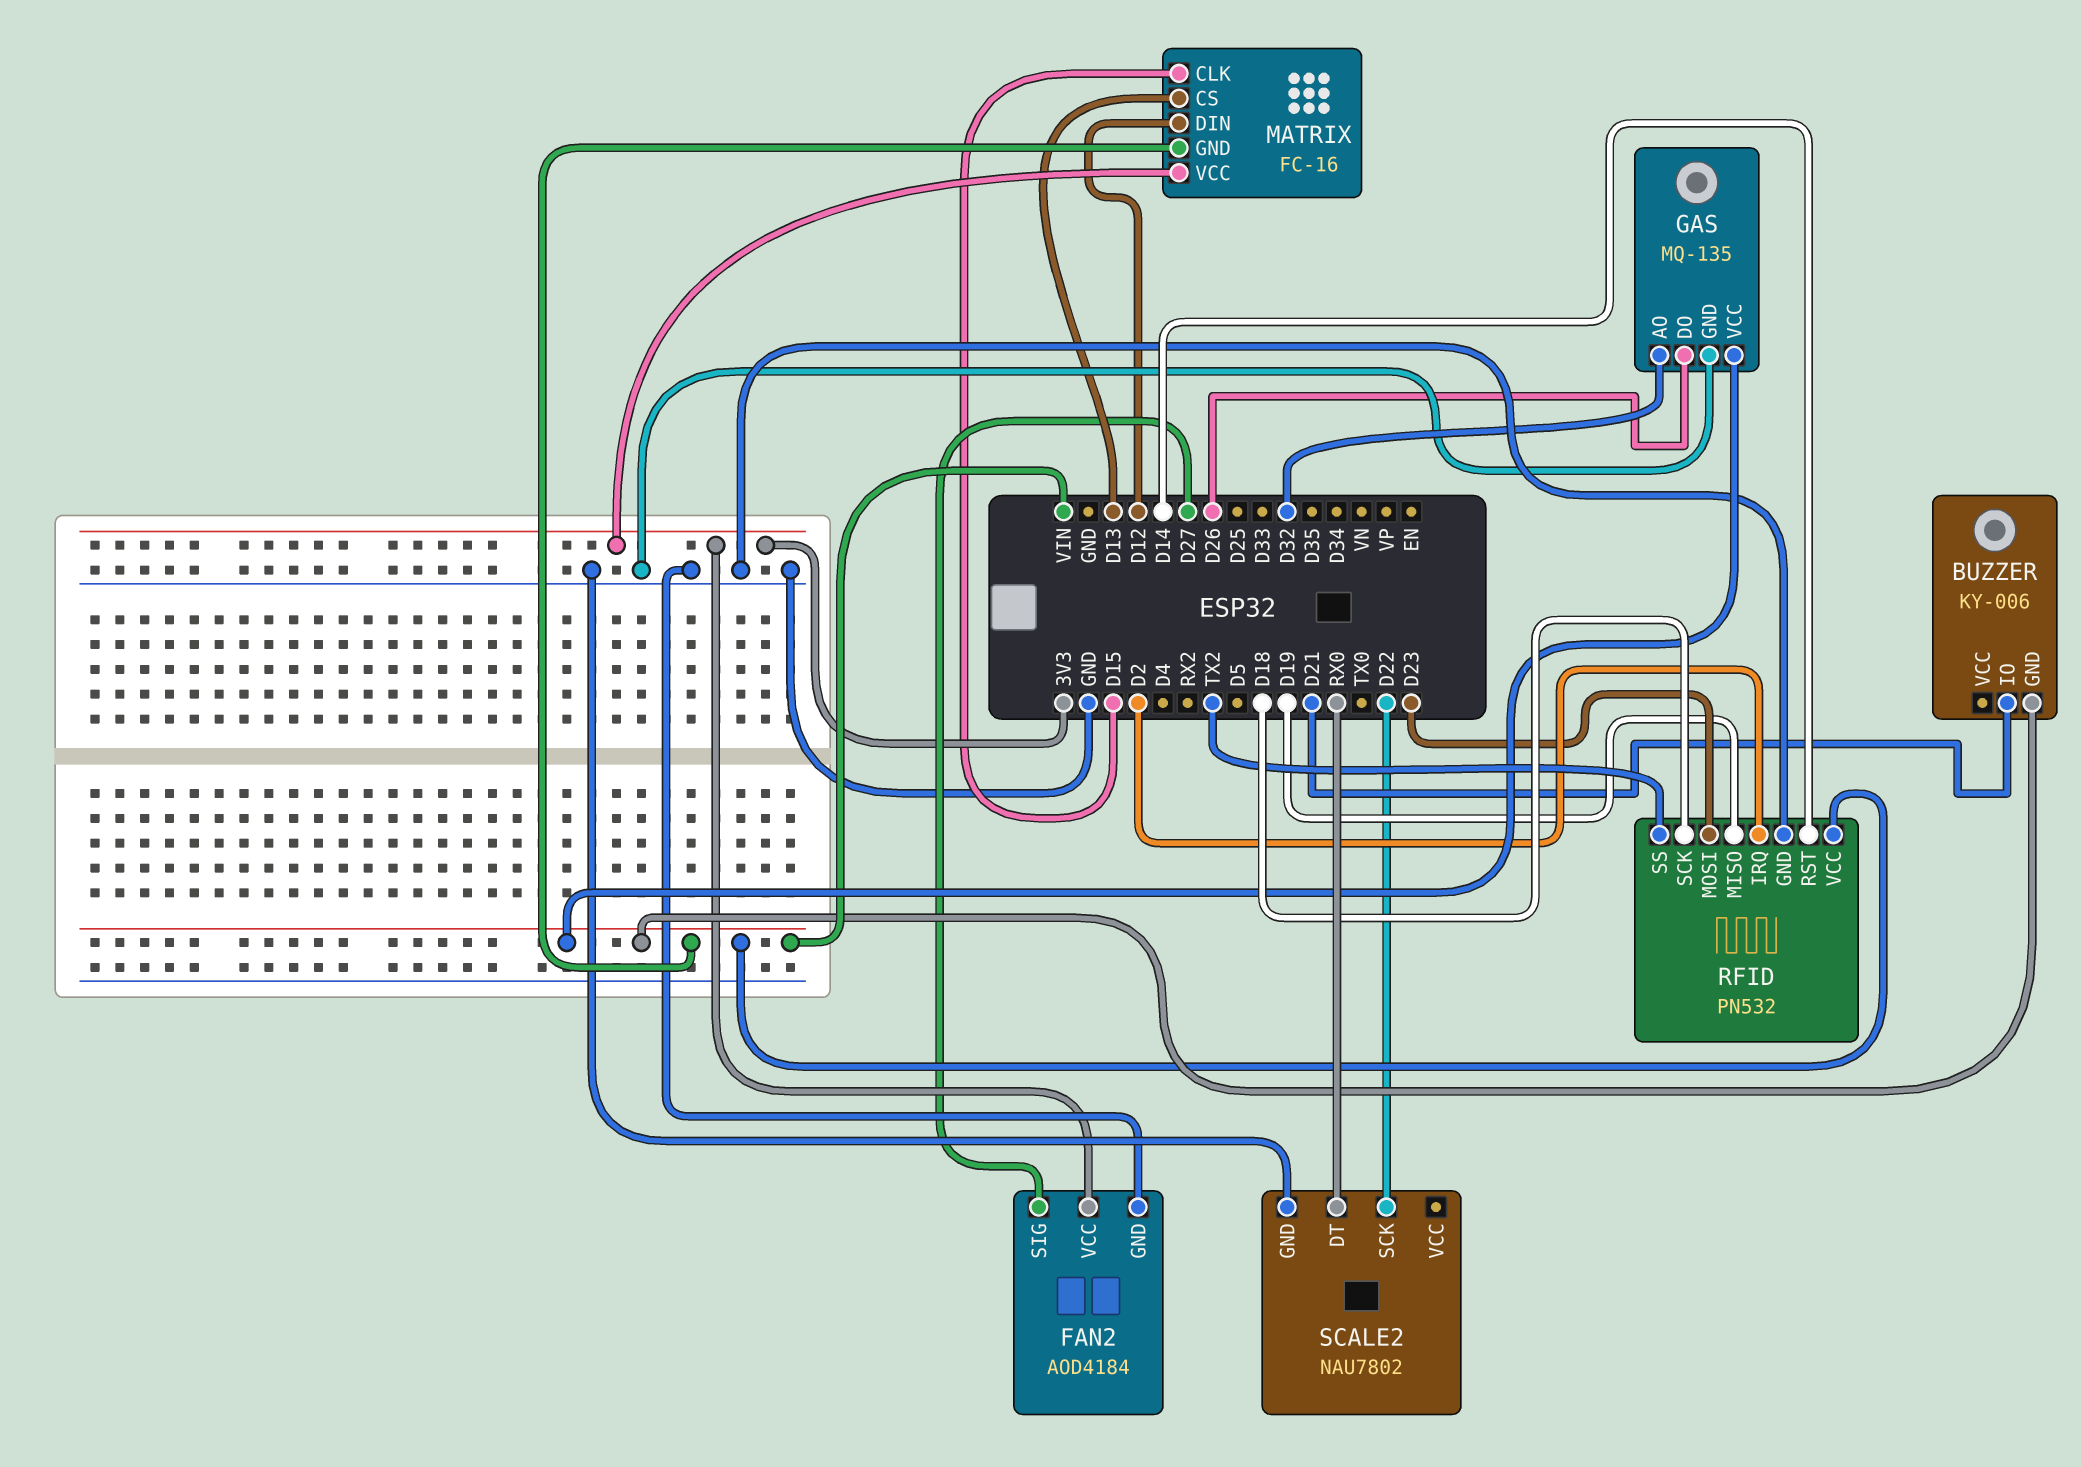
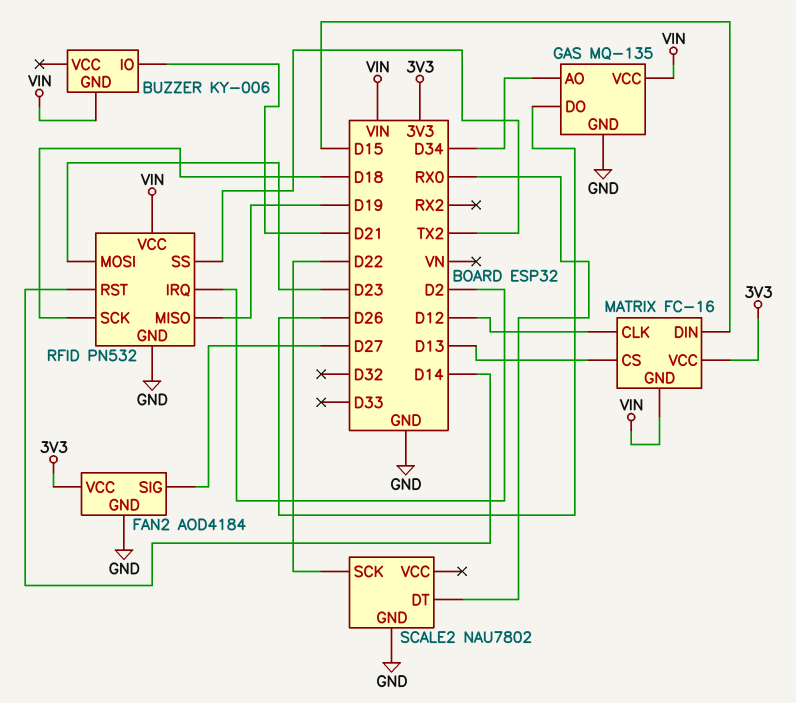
GAS pin AO: D32 -> D34
MATRIX pin CLK: D15 -> D12
MATRIX pin DIN: D12 -> D15

